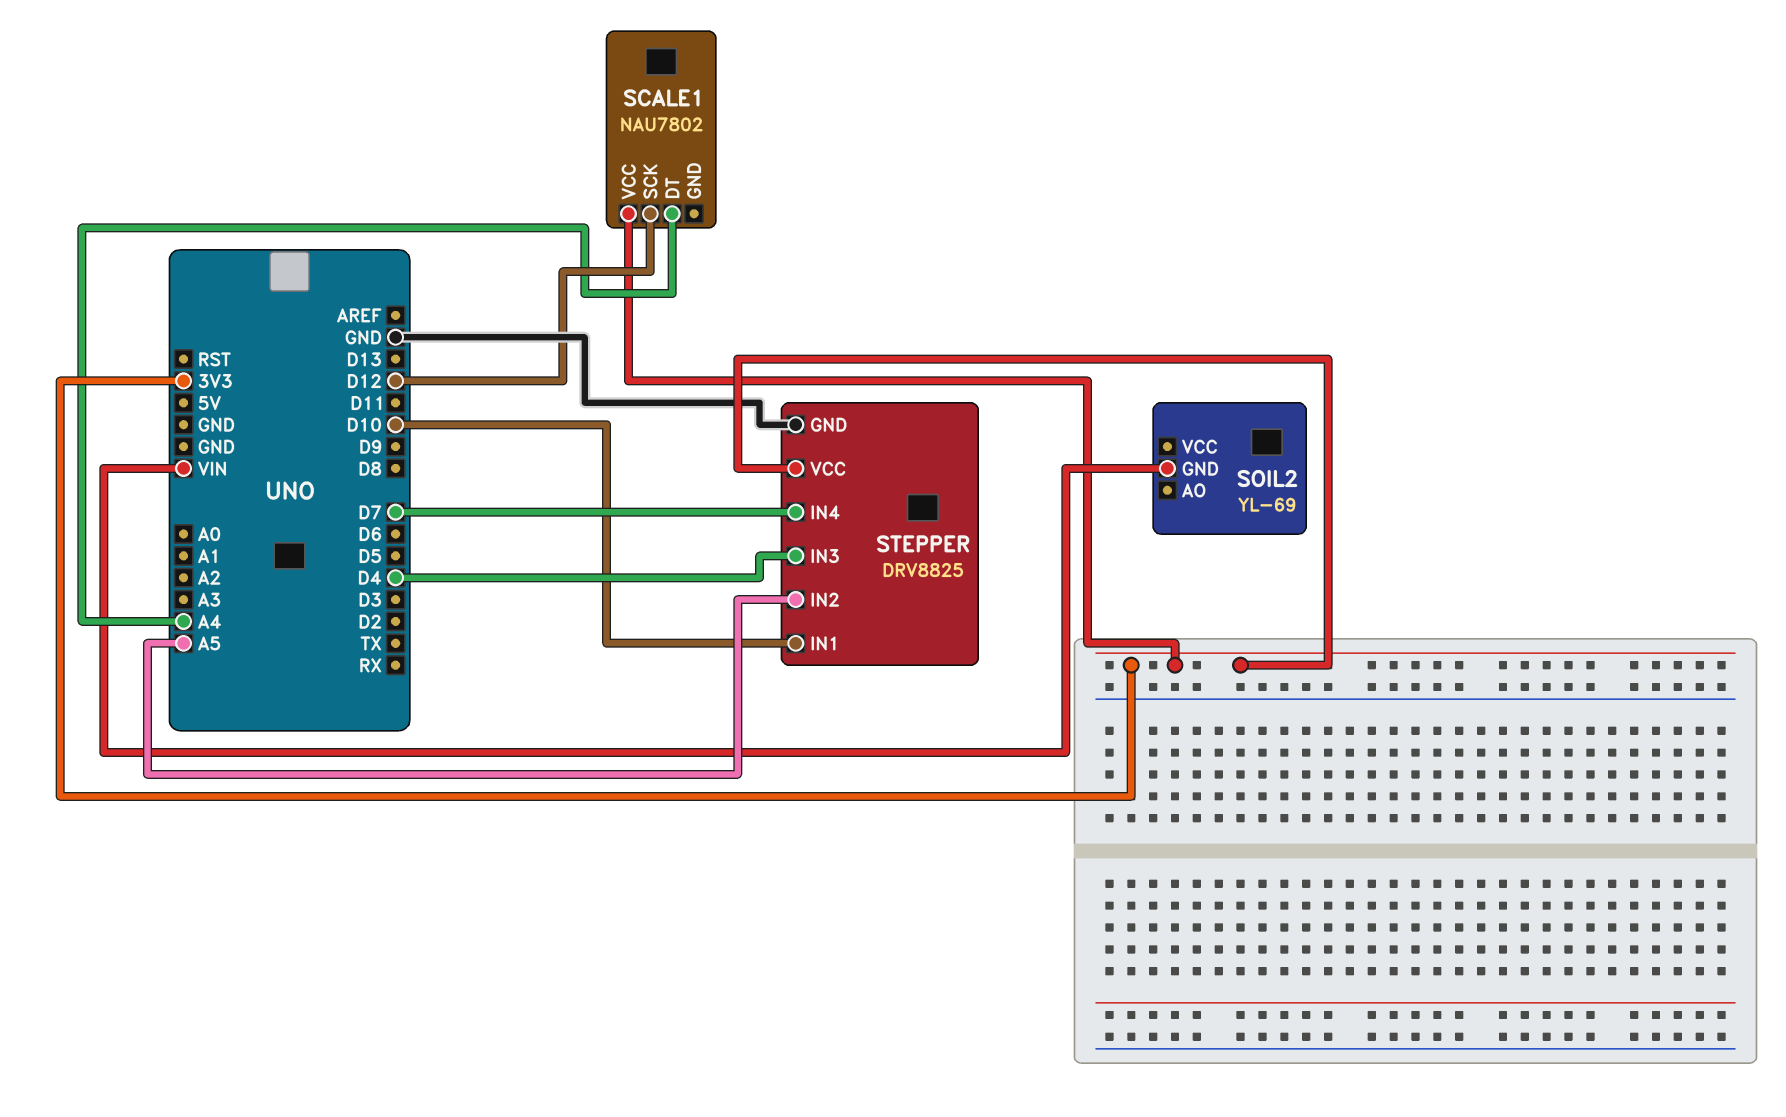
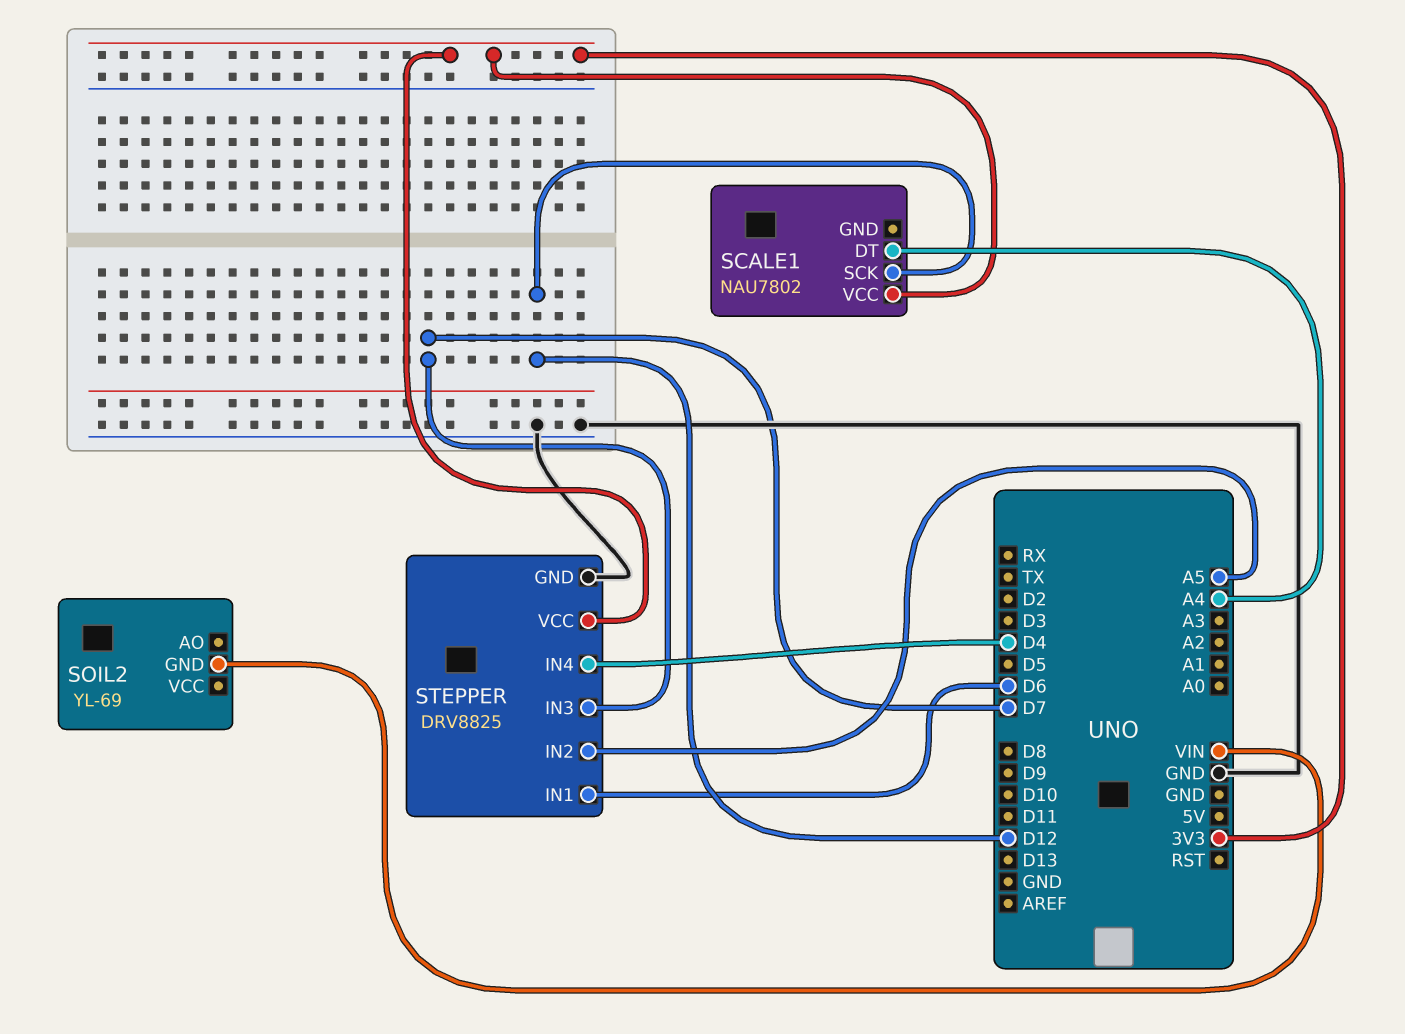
STEPPER pin IN1: D10 -> D6
STEPPER pin IN3: D4 -> D7
STEPPER pin IN4: D7 -> D4

